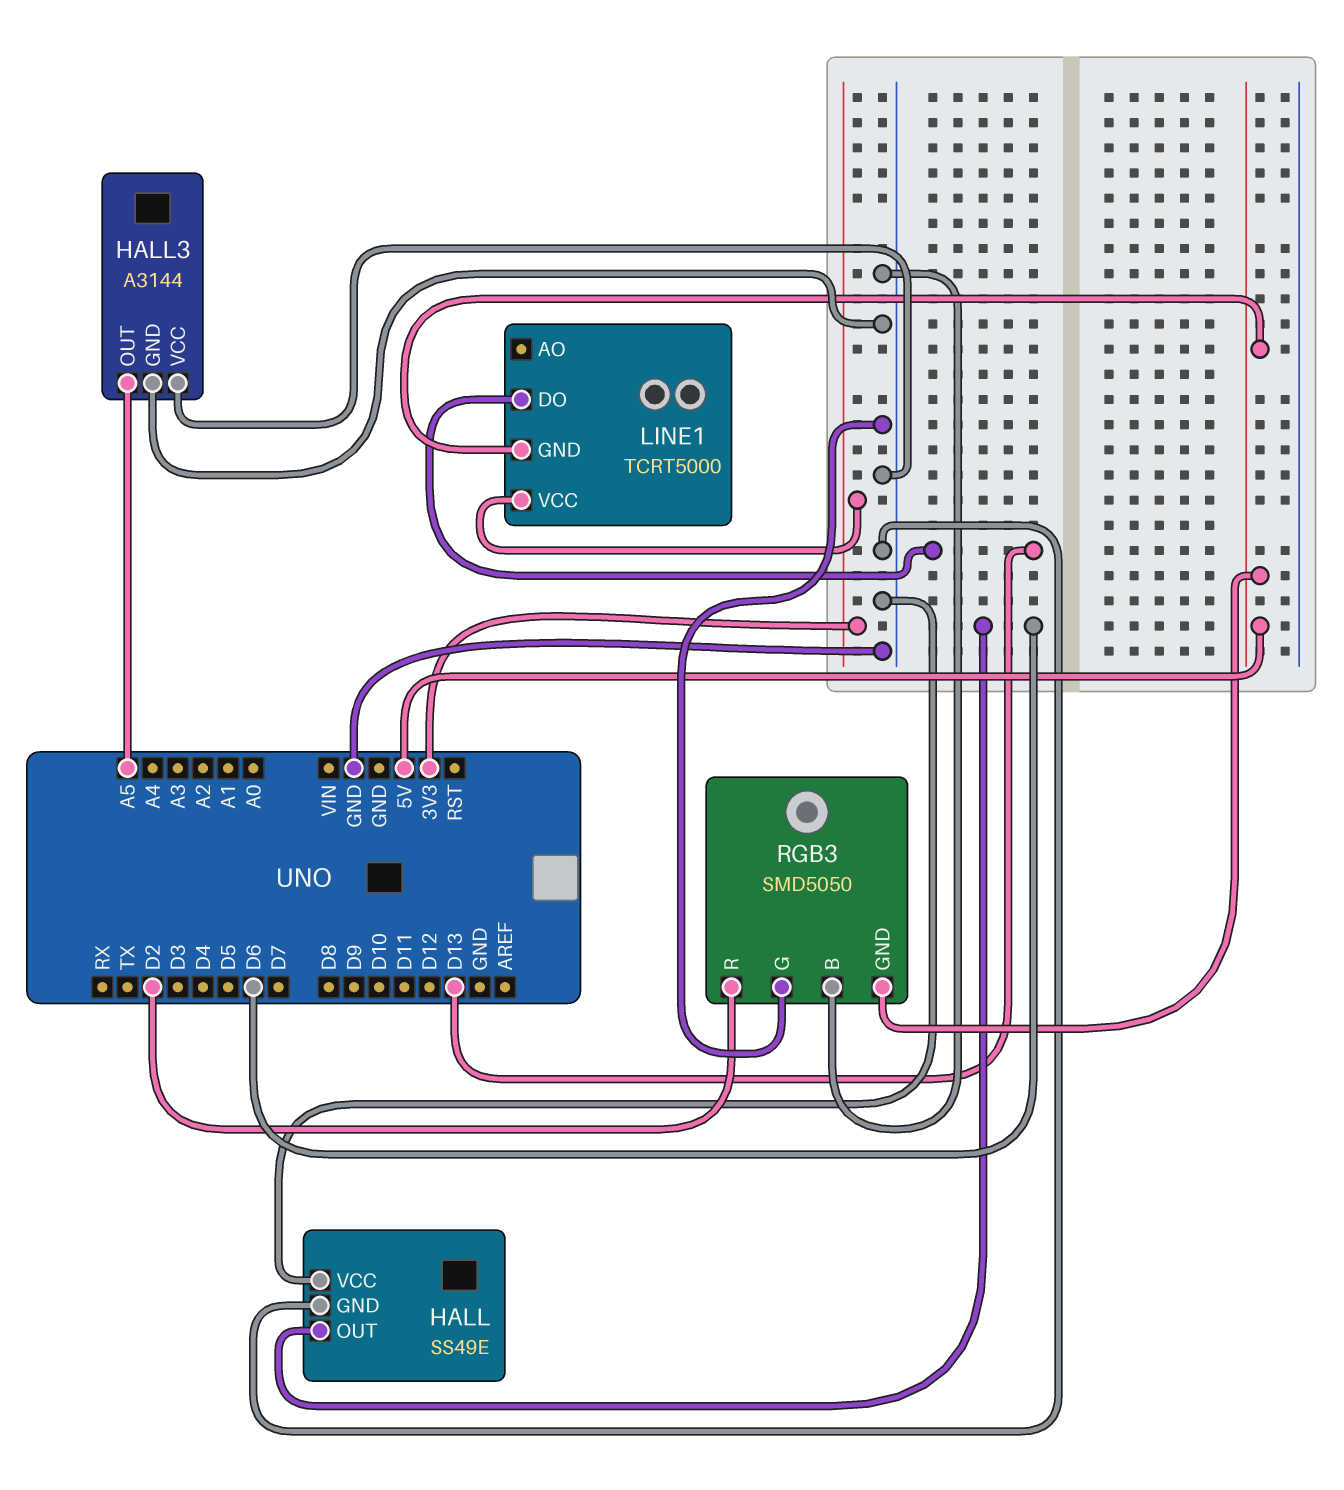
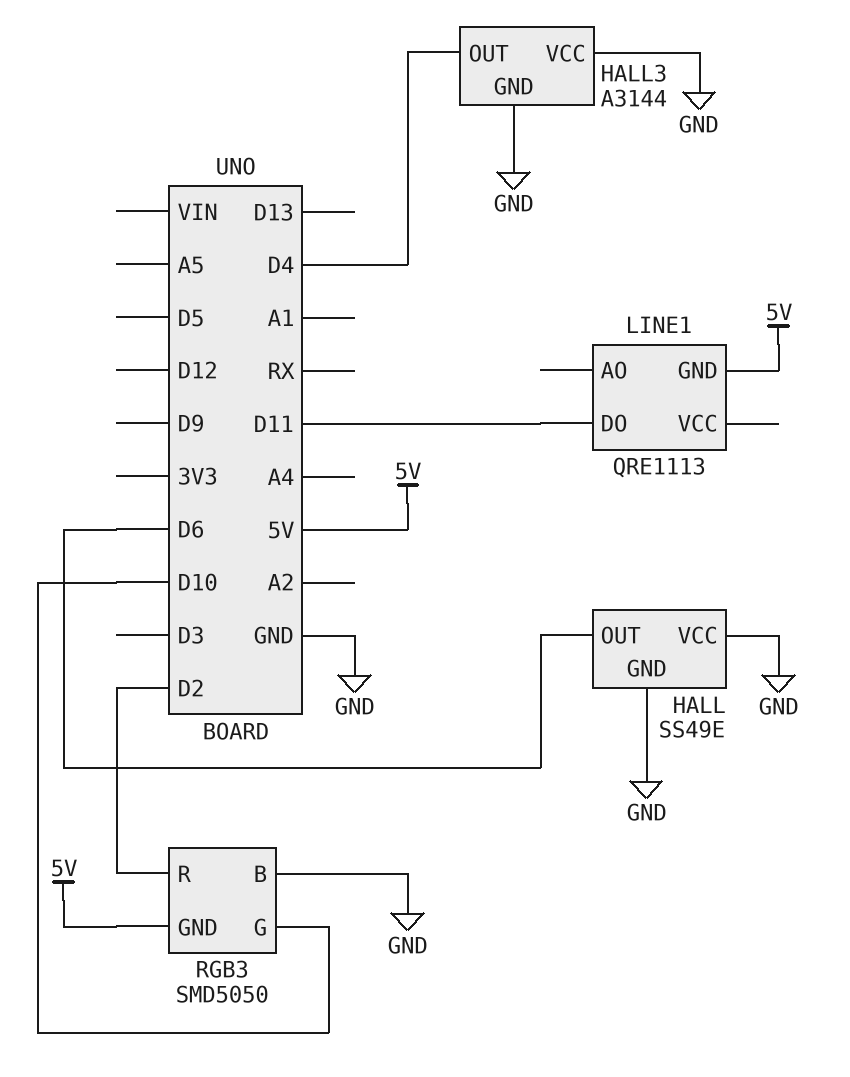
HALL3 pin OUT: A5 -> D4
LINE1: TCRT5000 -> QRE1113
LINE1 pin DO: D13 -> D11
LINE1 pin VCC: 3V3 -> none
RGB3 pin G: GND -> D10

